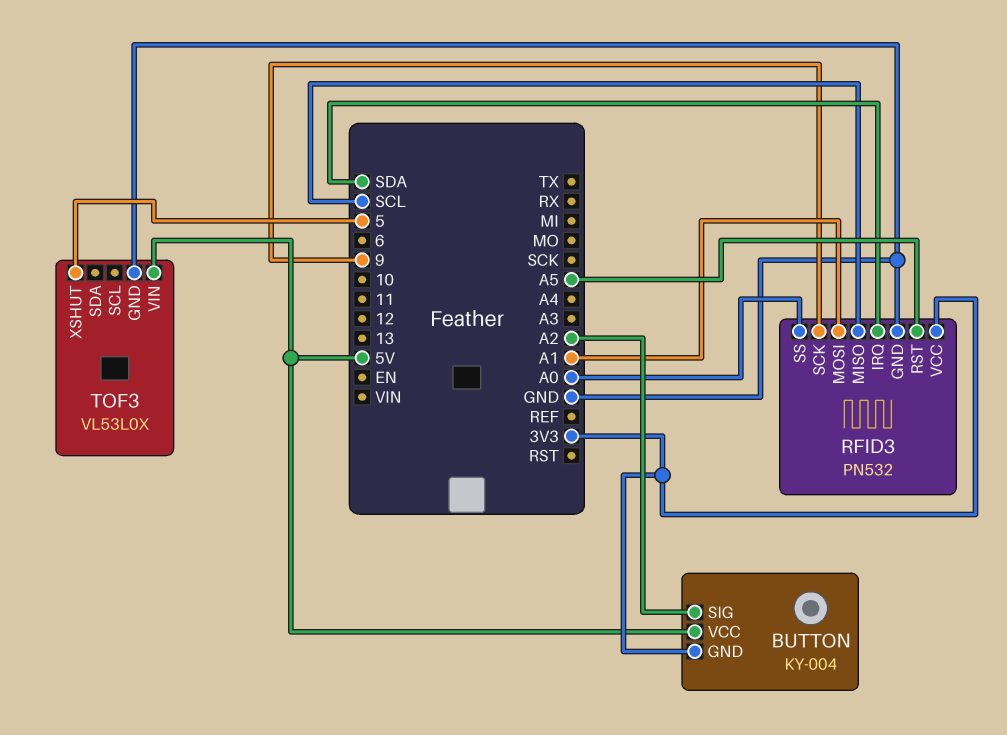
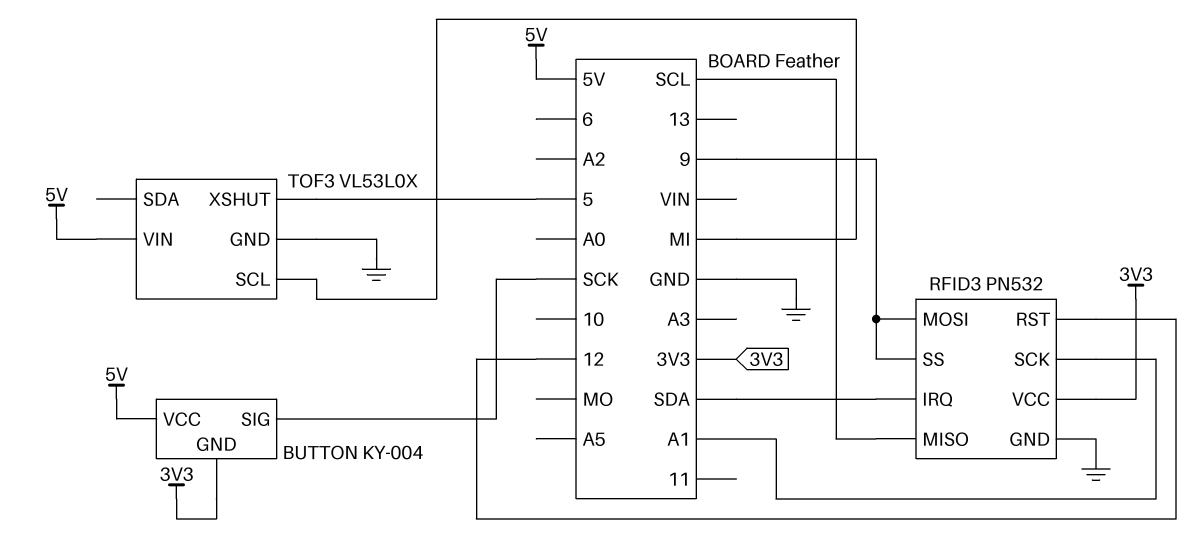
BUTTON pin SIG: A2 -> SCK
RFID3 pin MOSI: A1 -> 9
RFID3 pin RST: A5 -> 12
RFID3 pin SCK: 9 -> A1
RFID3 pin SS: A0 -> 9
TOF3 pin SCL: none -> MI

